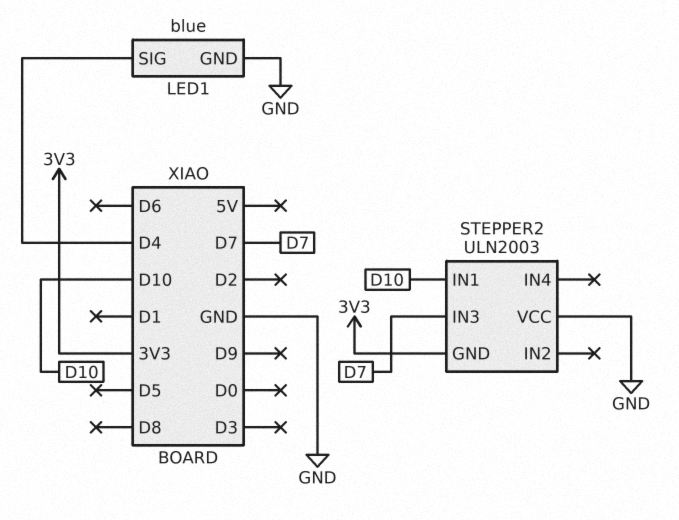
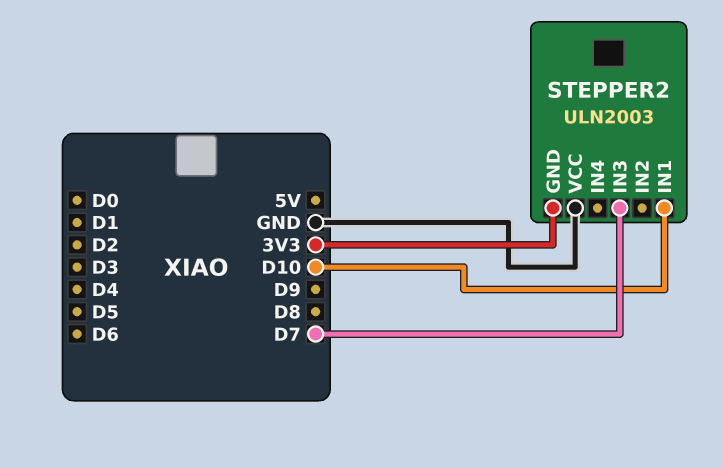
LED1: blue -> none
LED1 pin GND: GND -> none
LED1 pin SIG: D4 -> none

